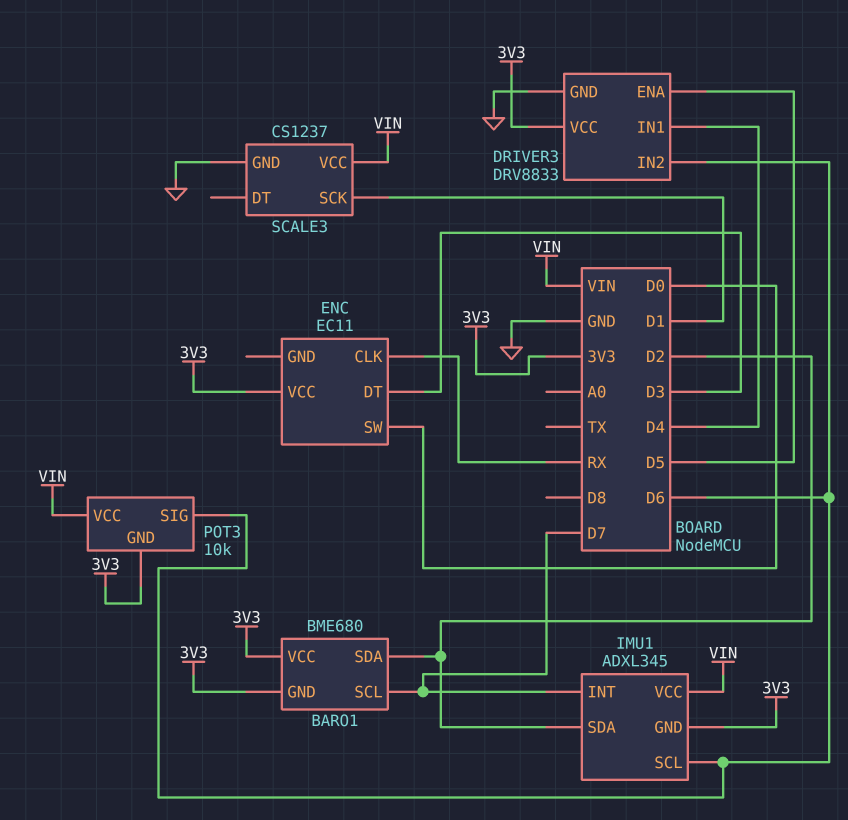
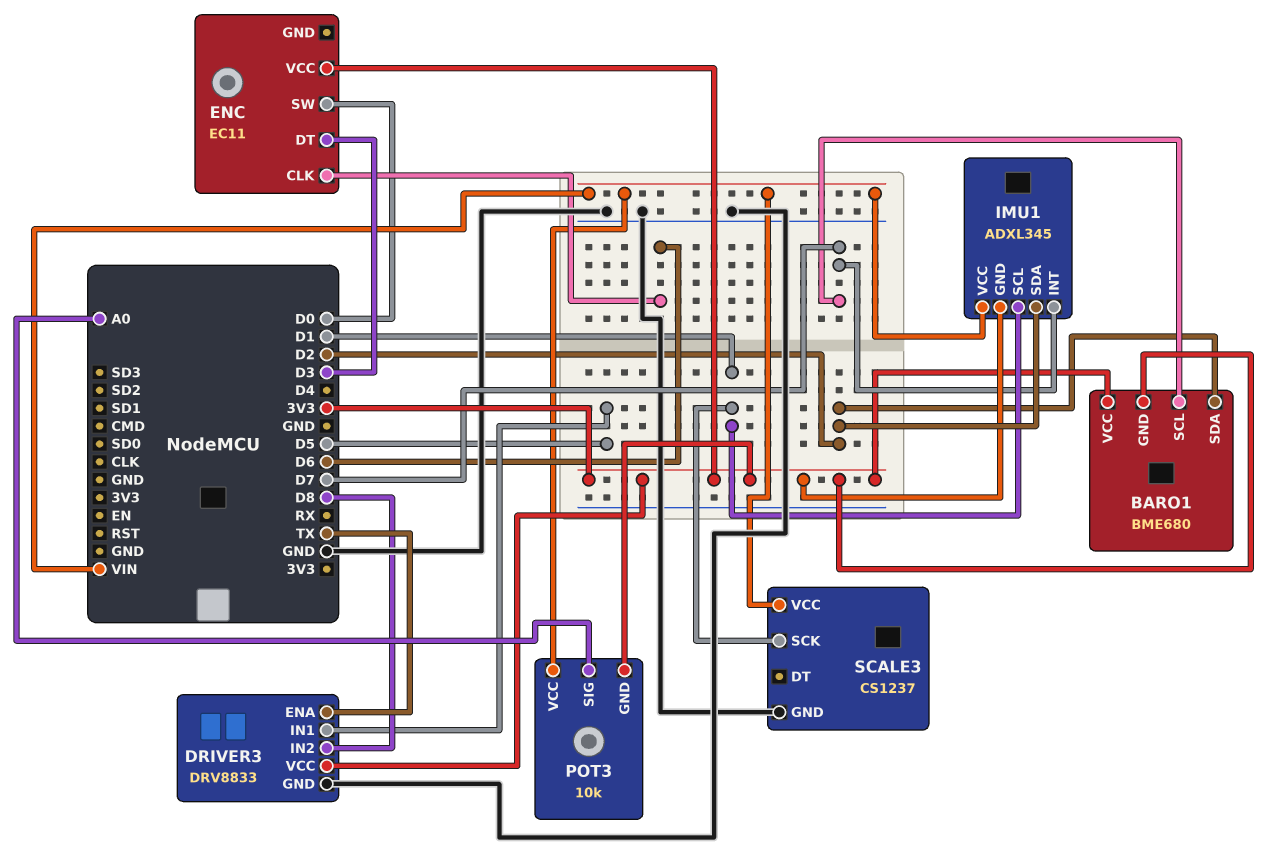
DRIVER3 pin ENA: D5 -> TX
DRIVER3 pin IN1: D4 -> D5
DRIVER3 pin IN2: D6 -> D8
ENC pin CLK: RX -> D6
IMU1 pin SCL: D6 -> D1
POT3 pin SIG: D6 -> A0

